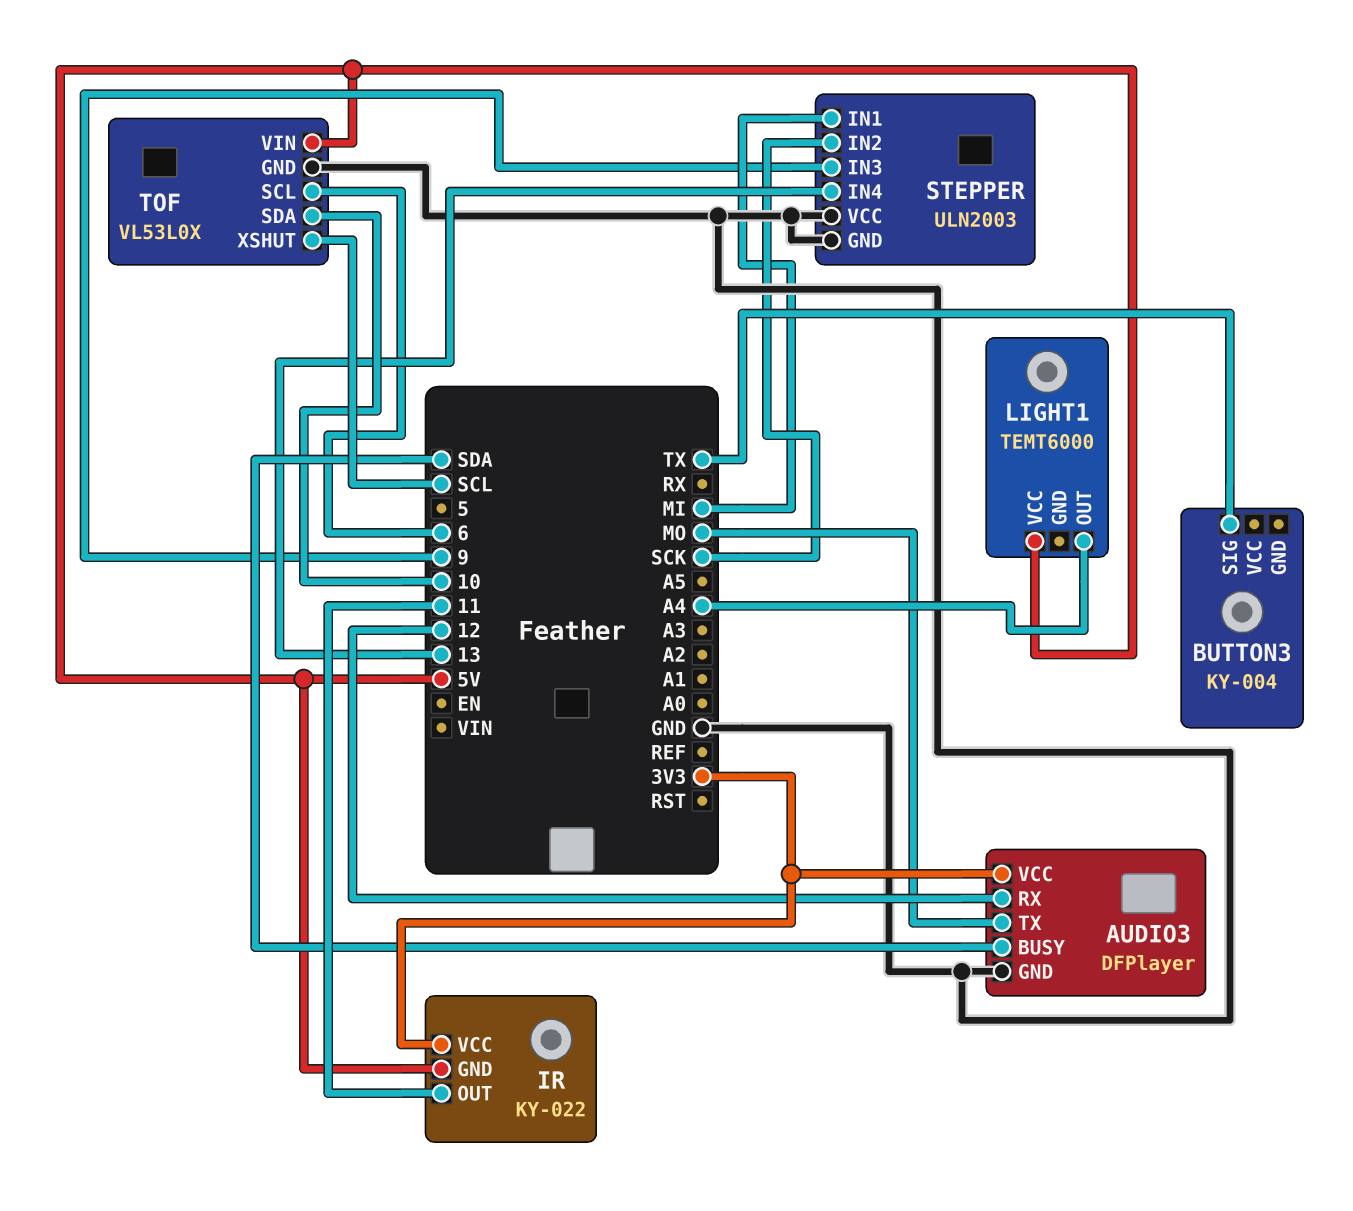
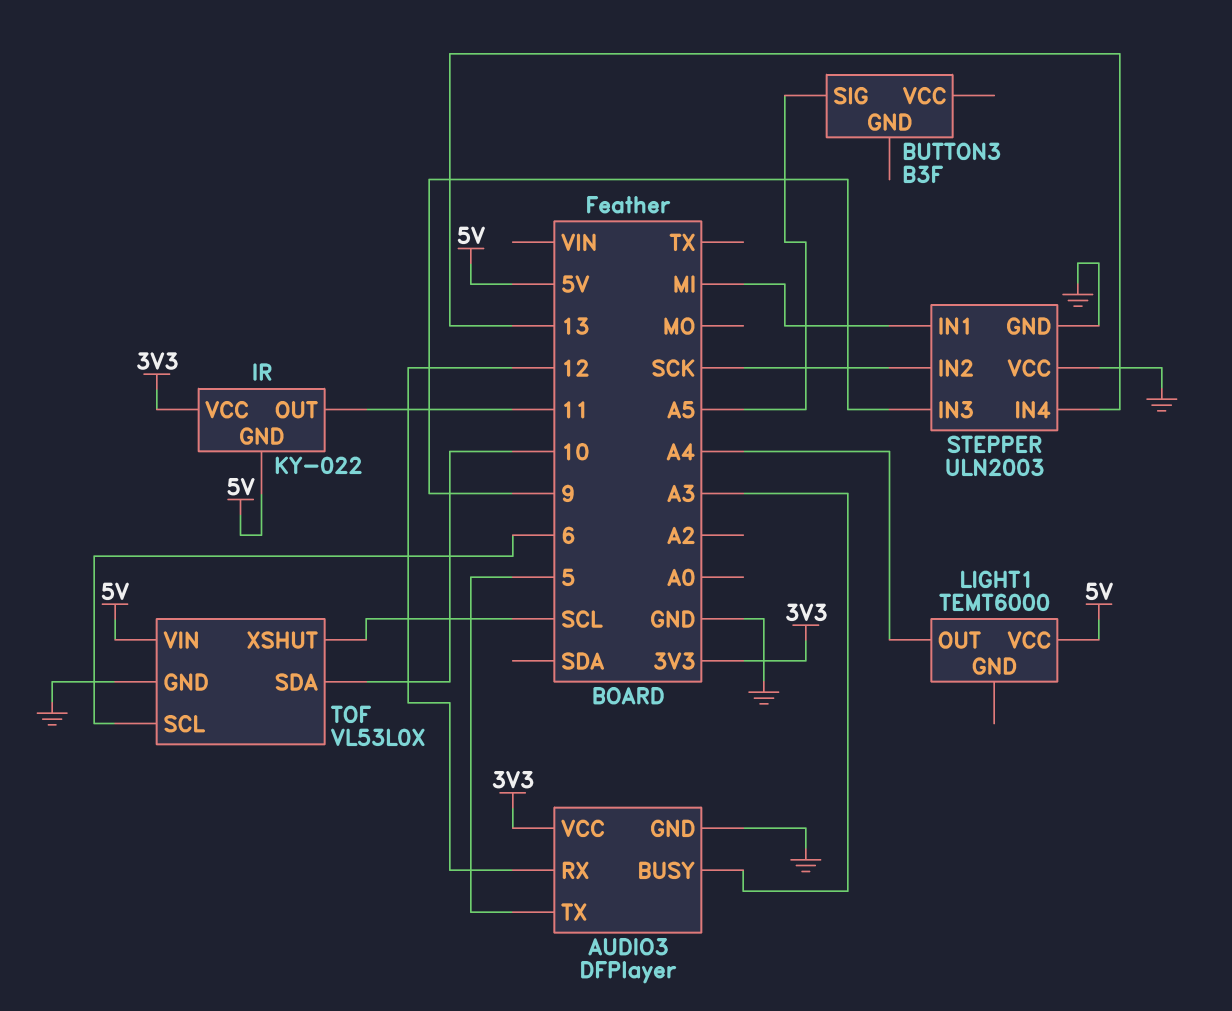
AUDIO3 pin BUSY: SDA -> A3
AUDIO3 pin TX: MO -> 5
BUTTON3: KY-004 -> B3F
BUTTON3 pin SIG: TX -> A5

